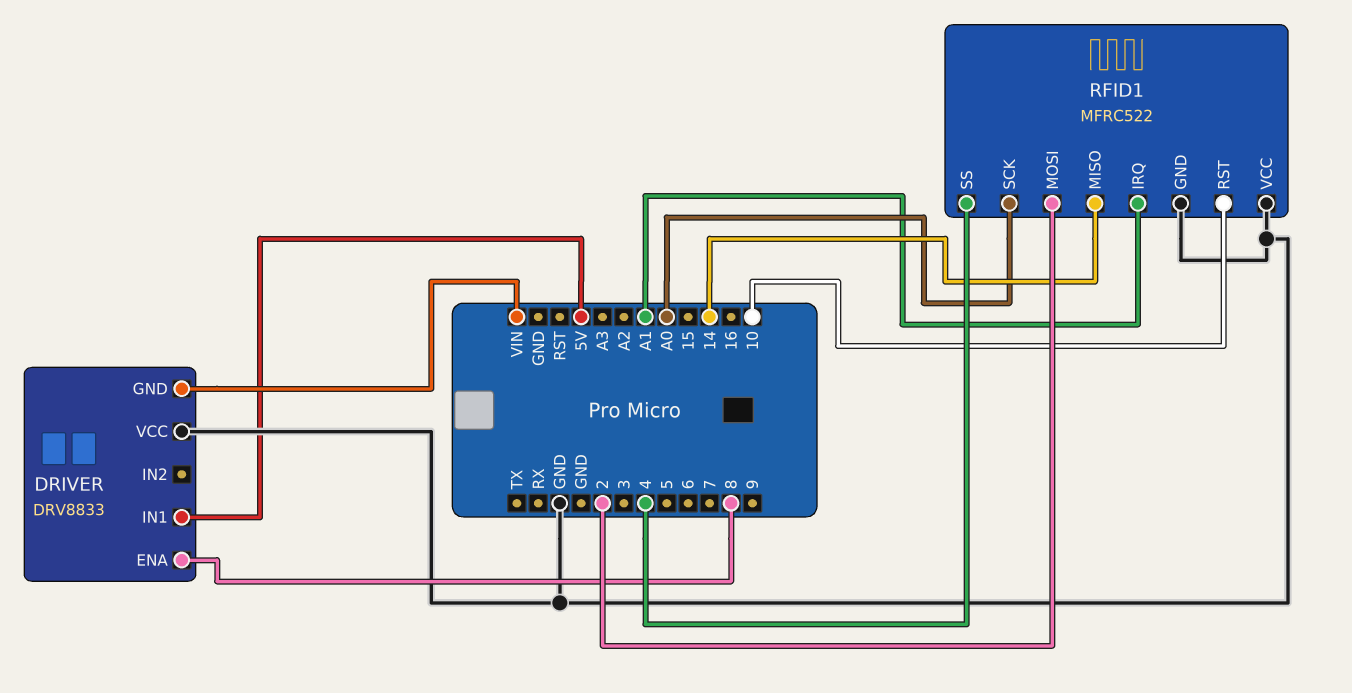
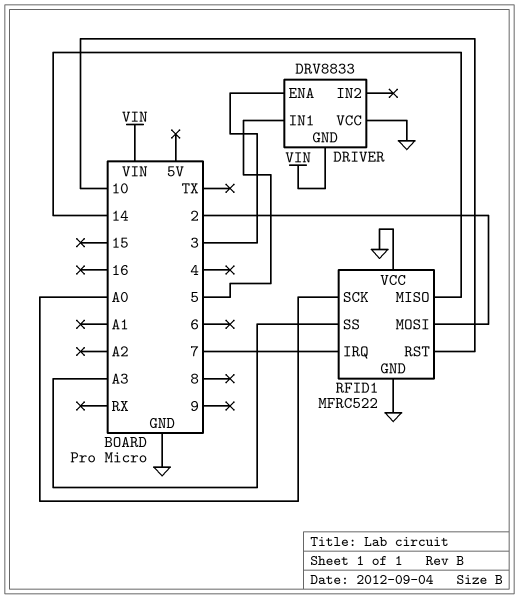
DRIVER pin ENA: 8 -> 3
DRIVER pin IN1: 5V -> 5
RFID1 pin IRQ: A1 -> 7
RFID1 pin SS: 4 -> A3

